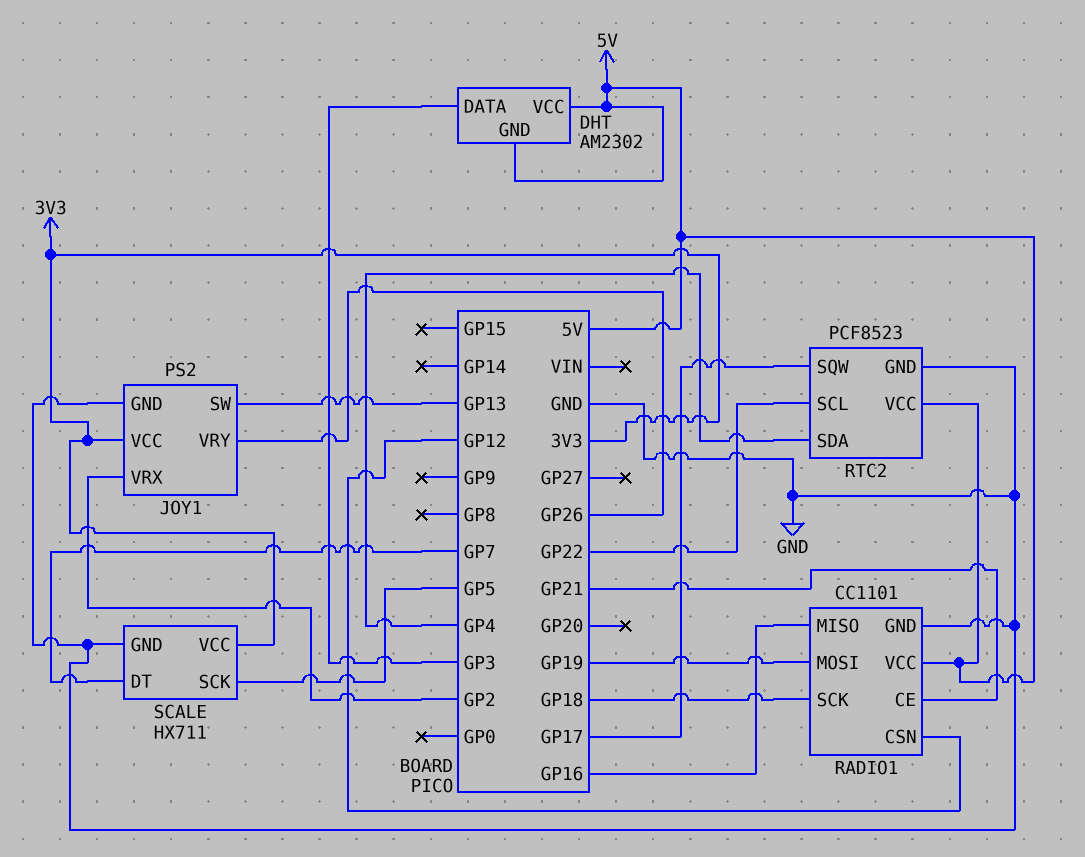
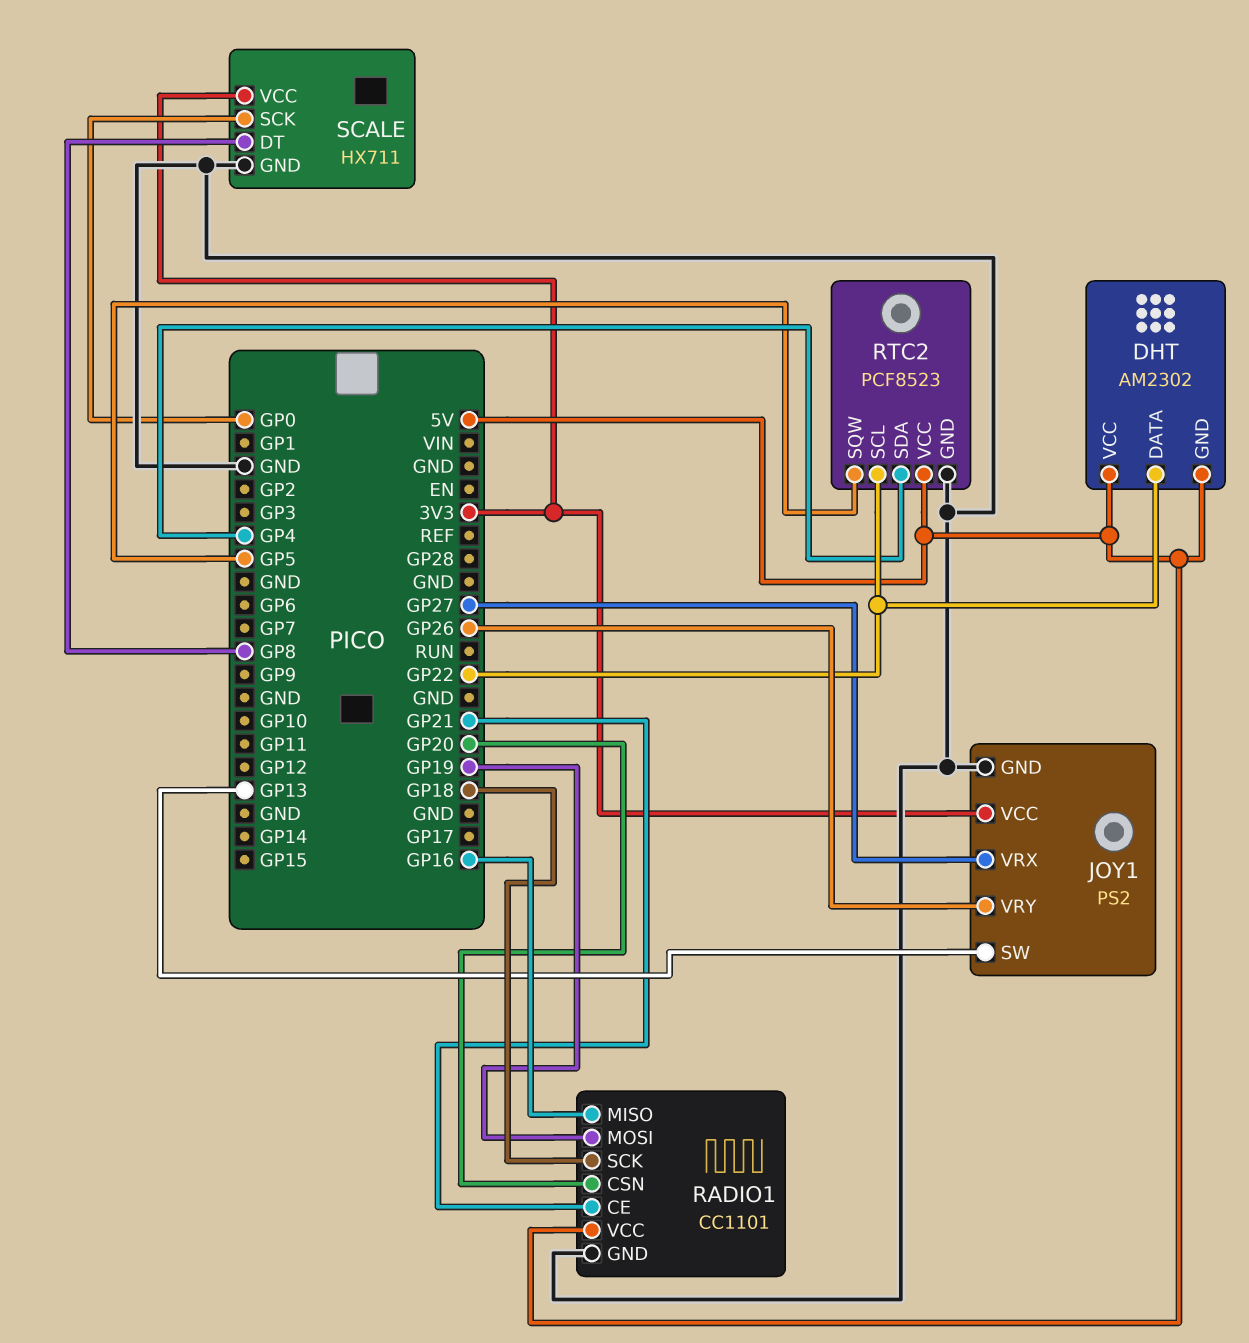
DHT pin DATA: GP3 -> GP22
JOY1 pin VRX: GP2 -> GP27
RADIO1 pin CSN: GP12 -> GP20
RTC2 pin SQW: GP17 -> GP5
SCALE pin DT: GP7 -> GP8
SCALE pin SCK: GP5 -> GP0

